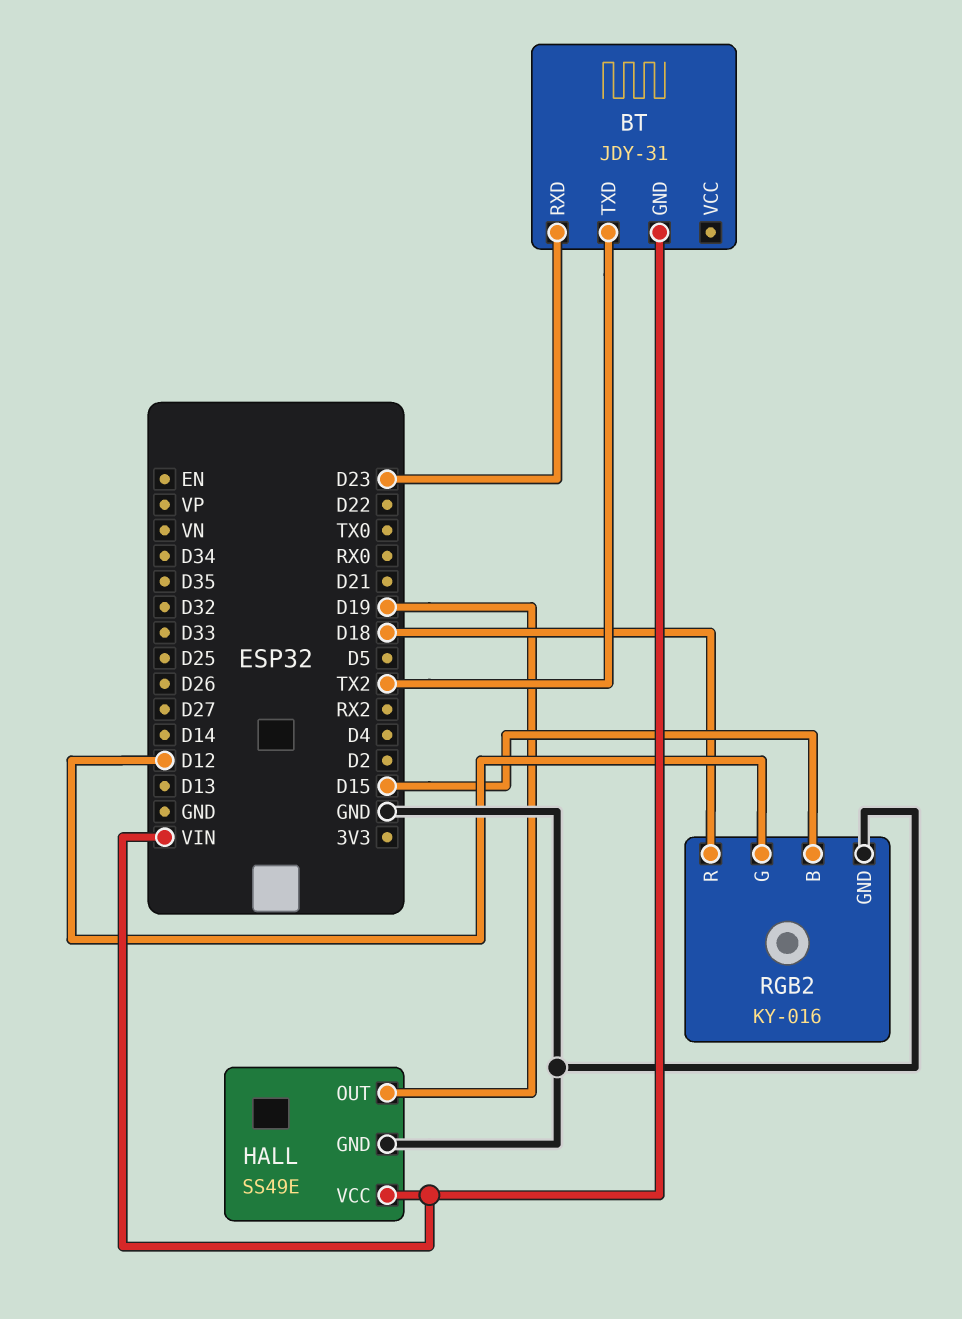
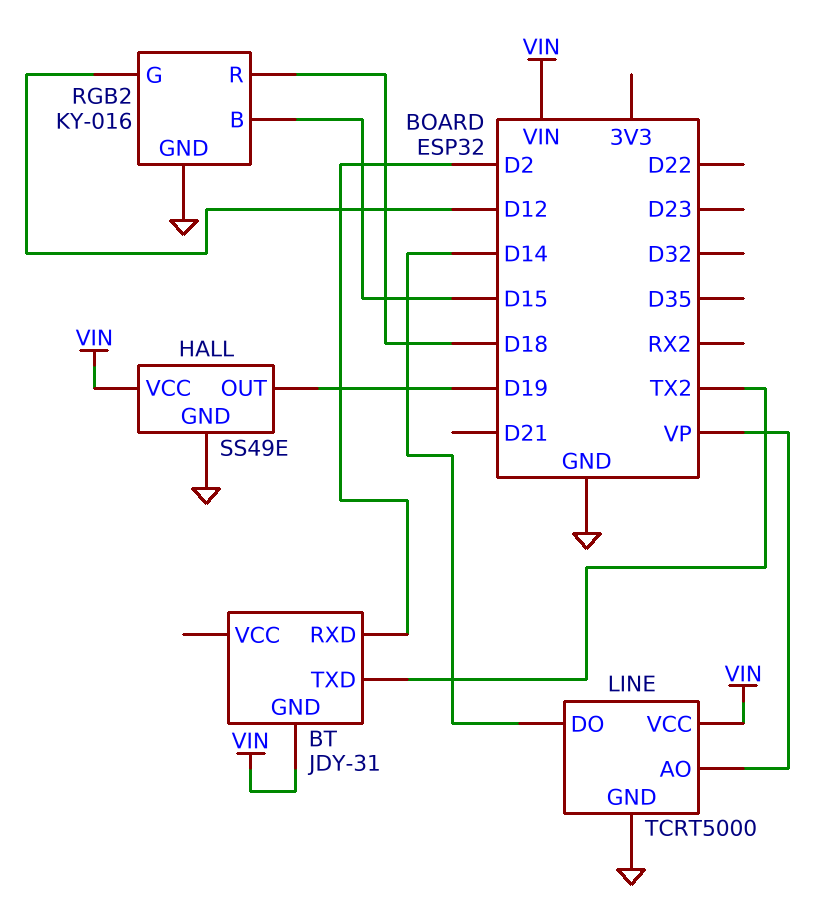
BT pin RXD: D23 -> D2
LINE: none -> TCRT5000
LINE pin AO: none -> VP
LINE pin DO: none -> D14
LINE pin GND: none -> GND
LINE pin VCC: none -> VIN

